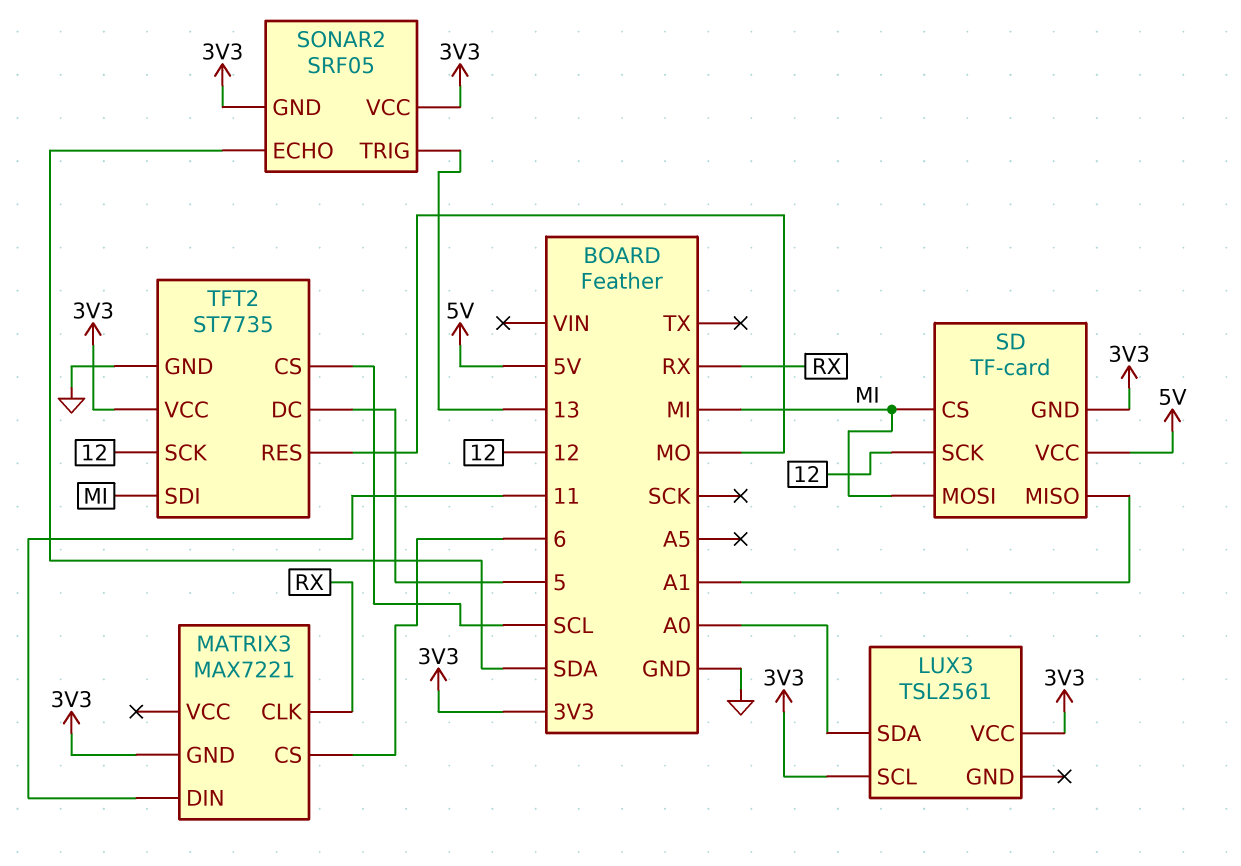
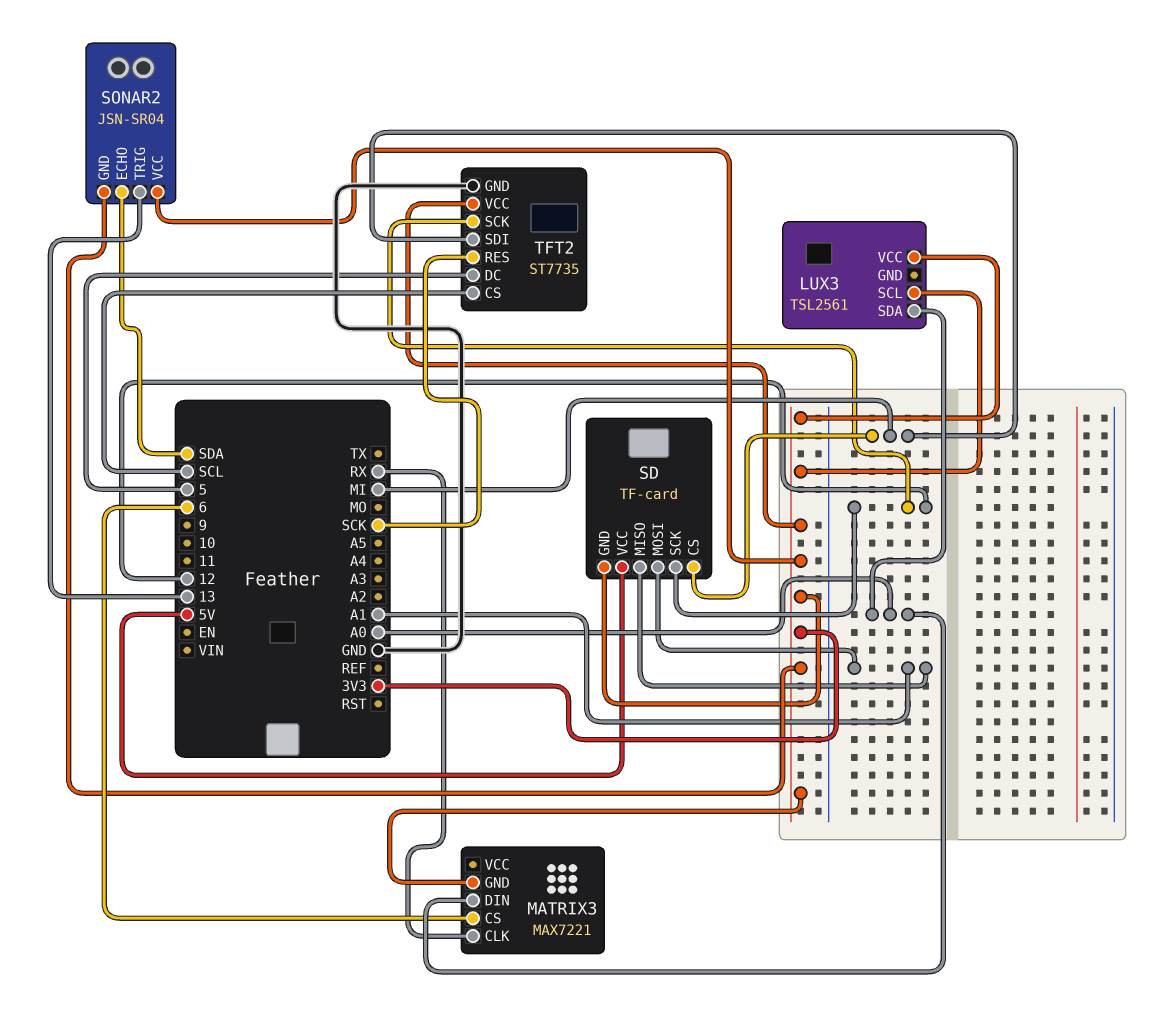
MATRIX3 pin DIN: 11 -> A0
SD pin MOSI: MI -> A1
SONAR2: SRF05 -> JSN-SR04
TFT2 pin RES: MO -> SCK

